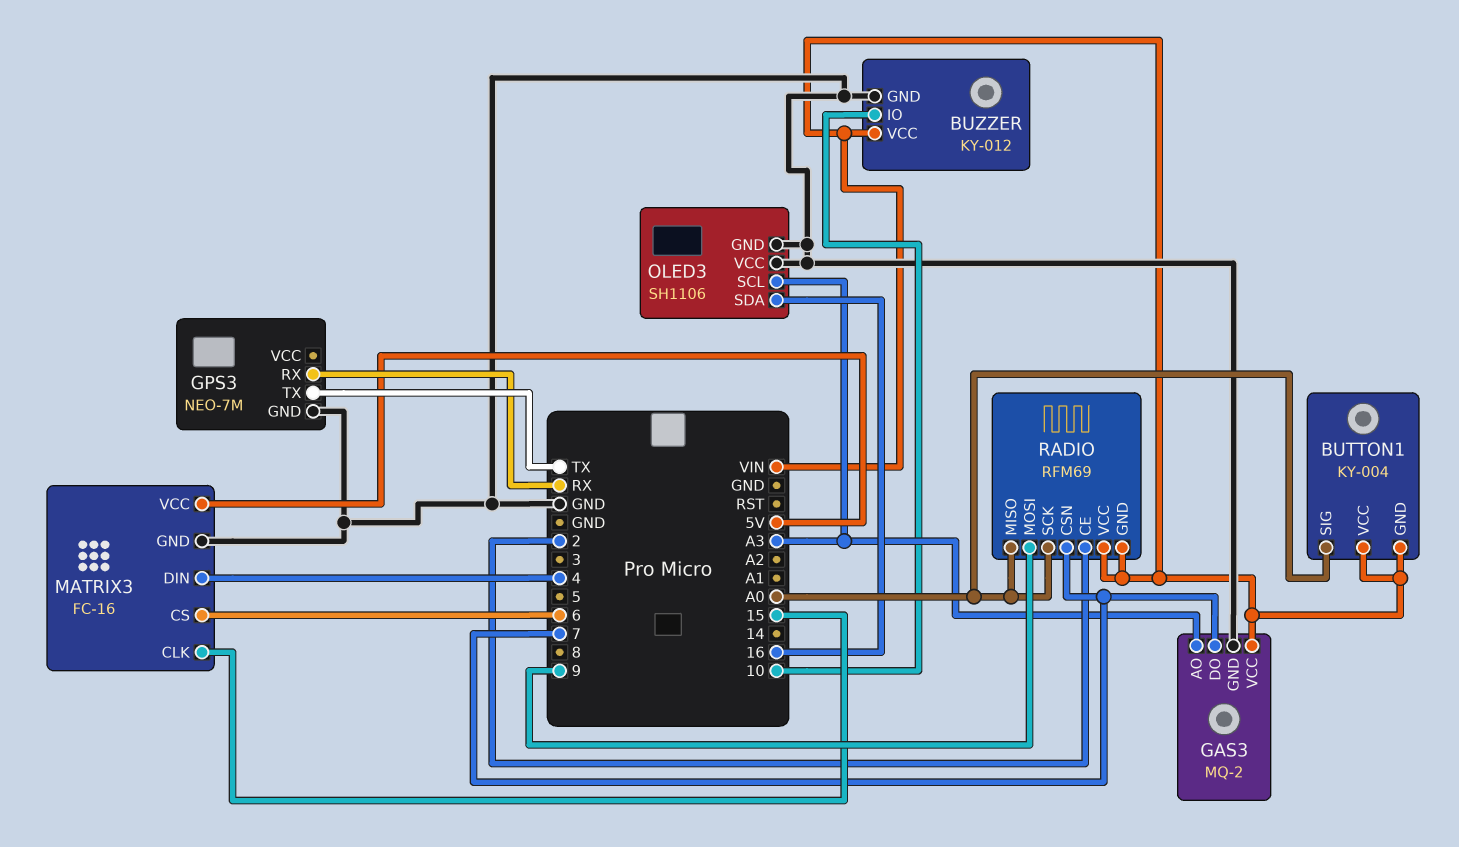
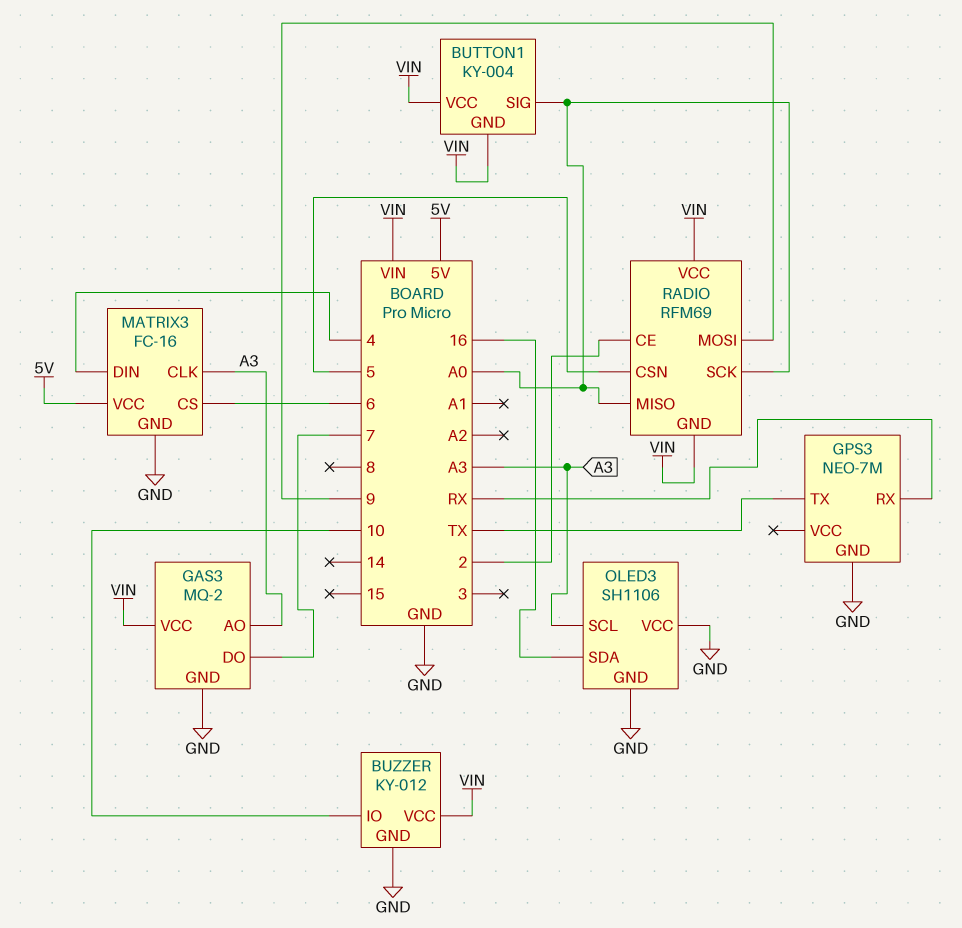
MATRIX3 pin CLK: 15 -> A3
RADIO pin CSN: 7 -> 5

